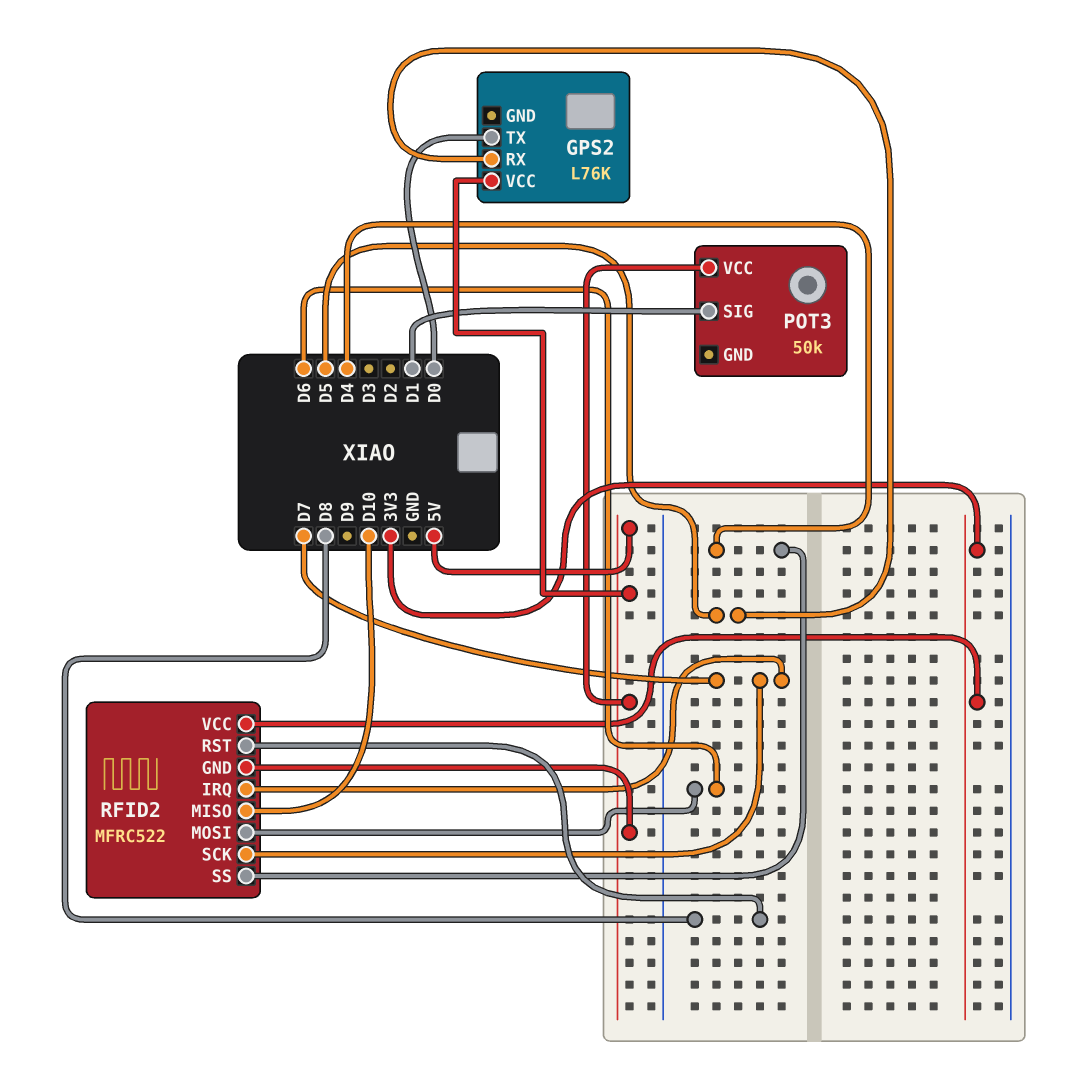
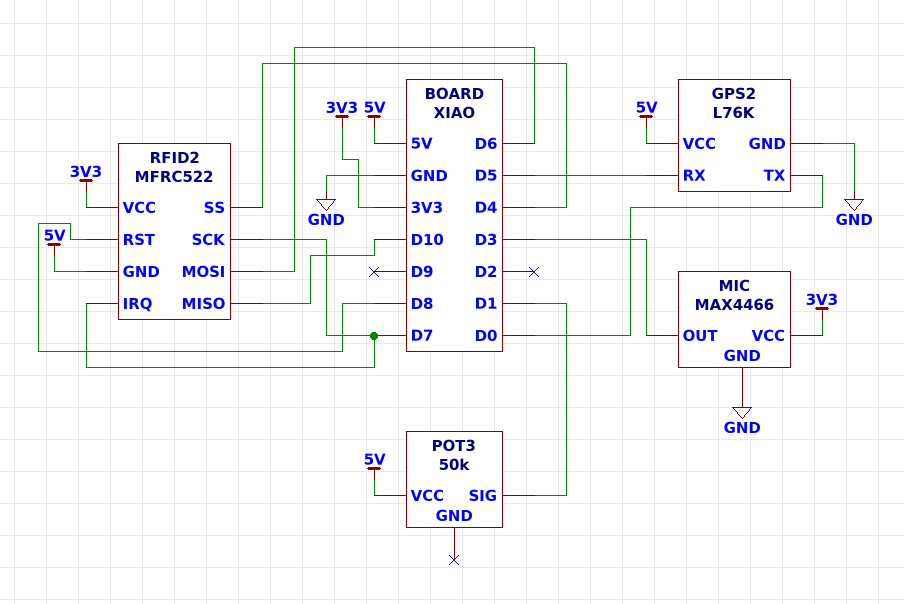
GPS2 pin GND: none -> GND
MIC: none -> MAX4466
MIC pin GND: none -> GND
MIC pin OUT: none -> D3
MIC pin VCC: none -> 3V3

